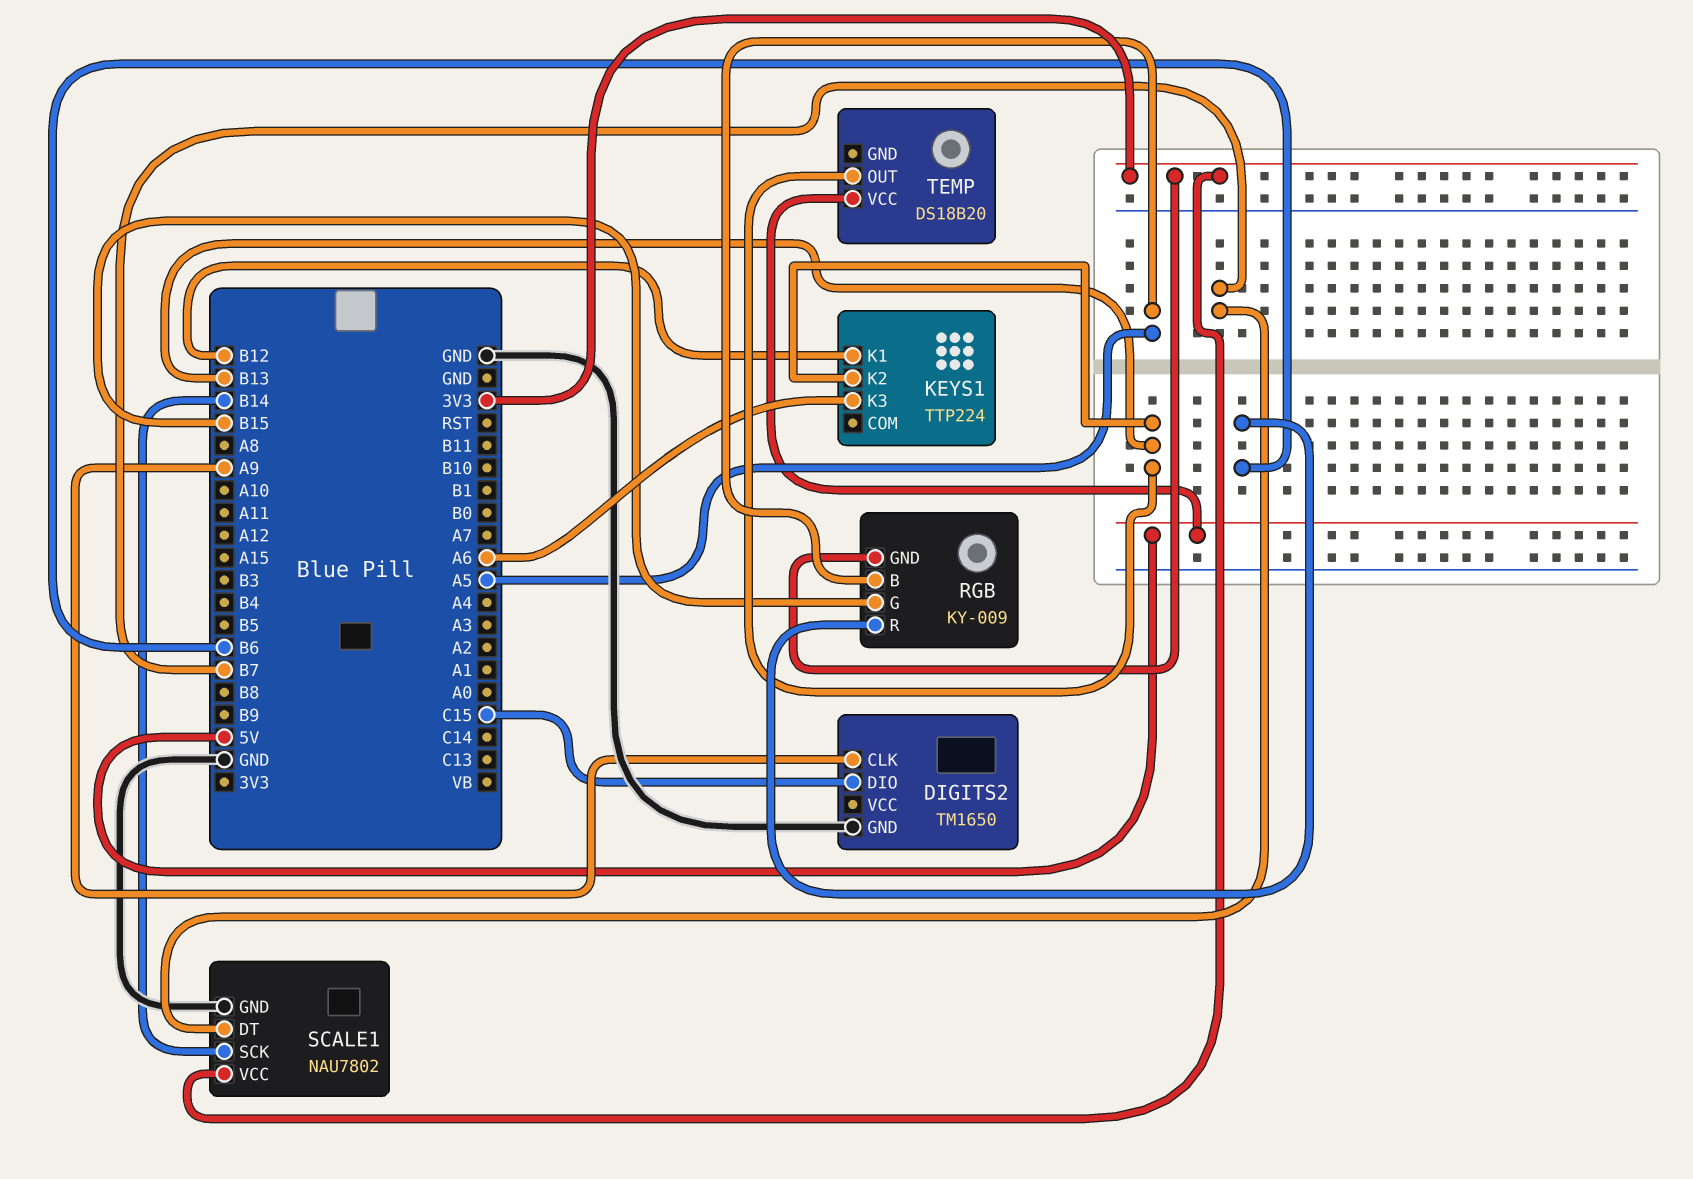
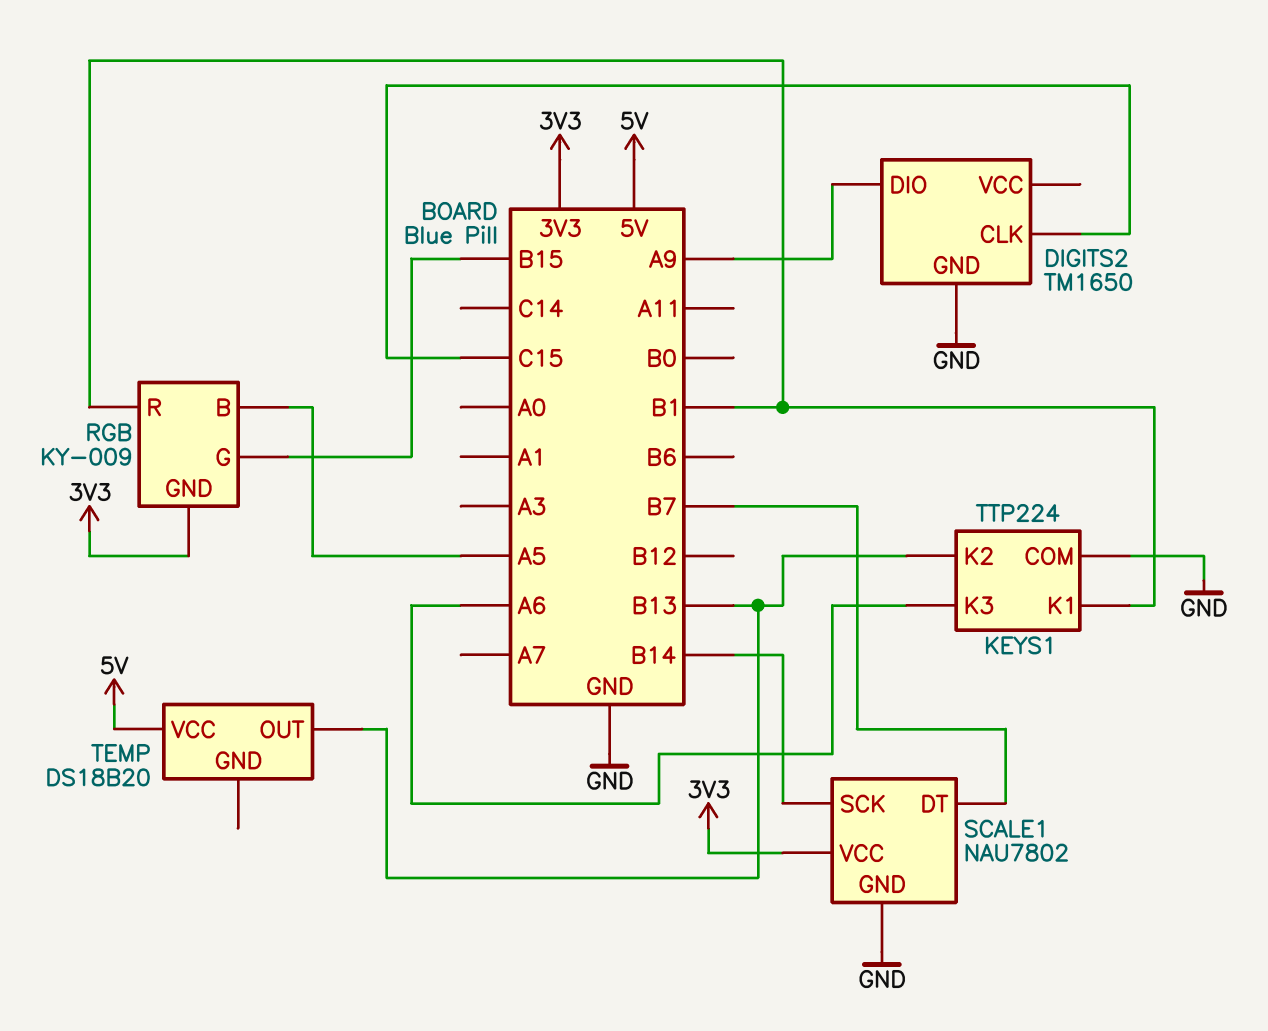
DIGITS2 pin CLK: A9 -> C15
DIGITS2 pin DIO: C15 -> A9
KEYS1 pin COM: none -> GND
KEYS1 pin K1: B12 -> B1
RGB pin R: B6 -> B1

